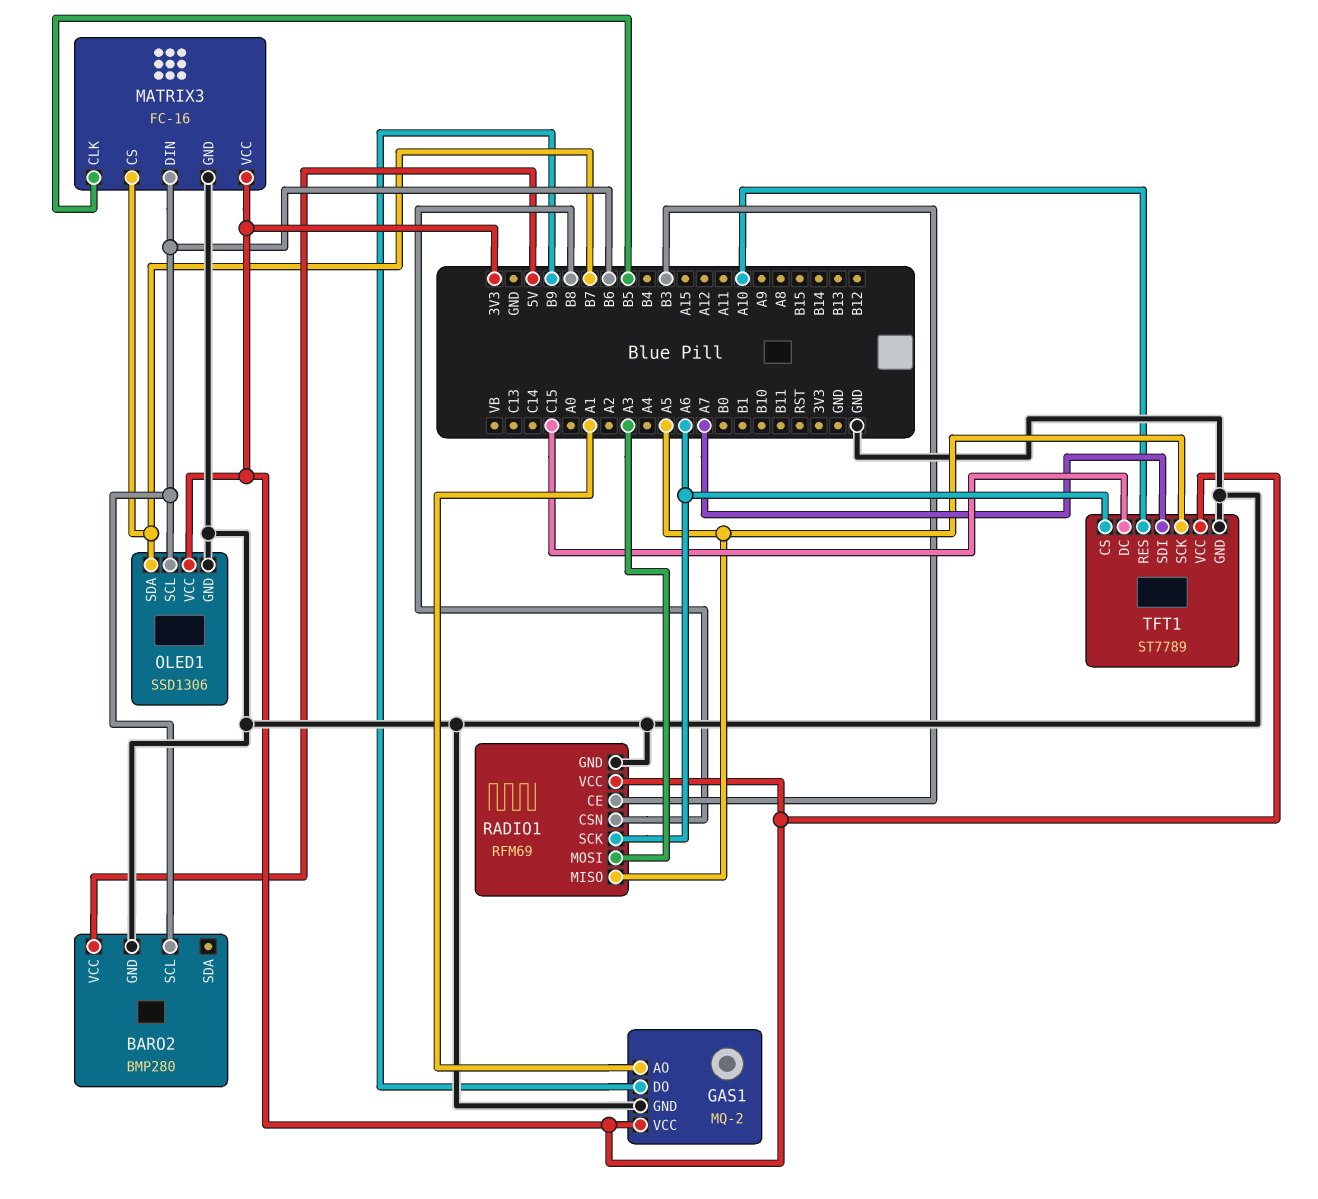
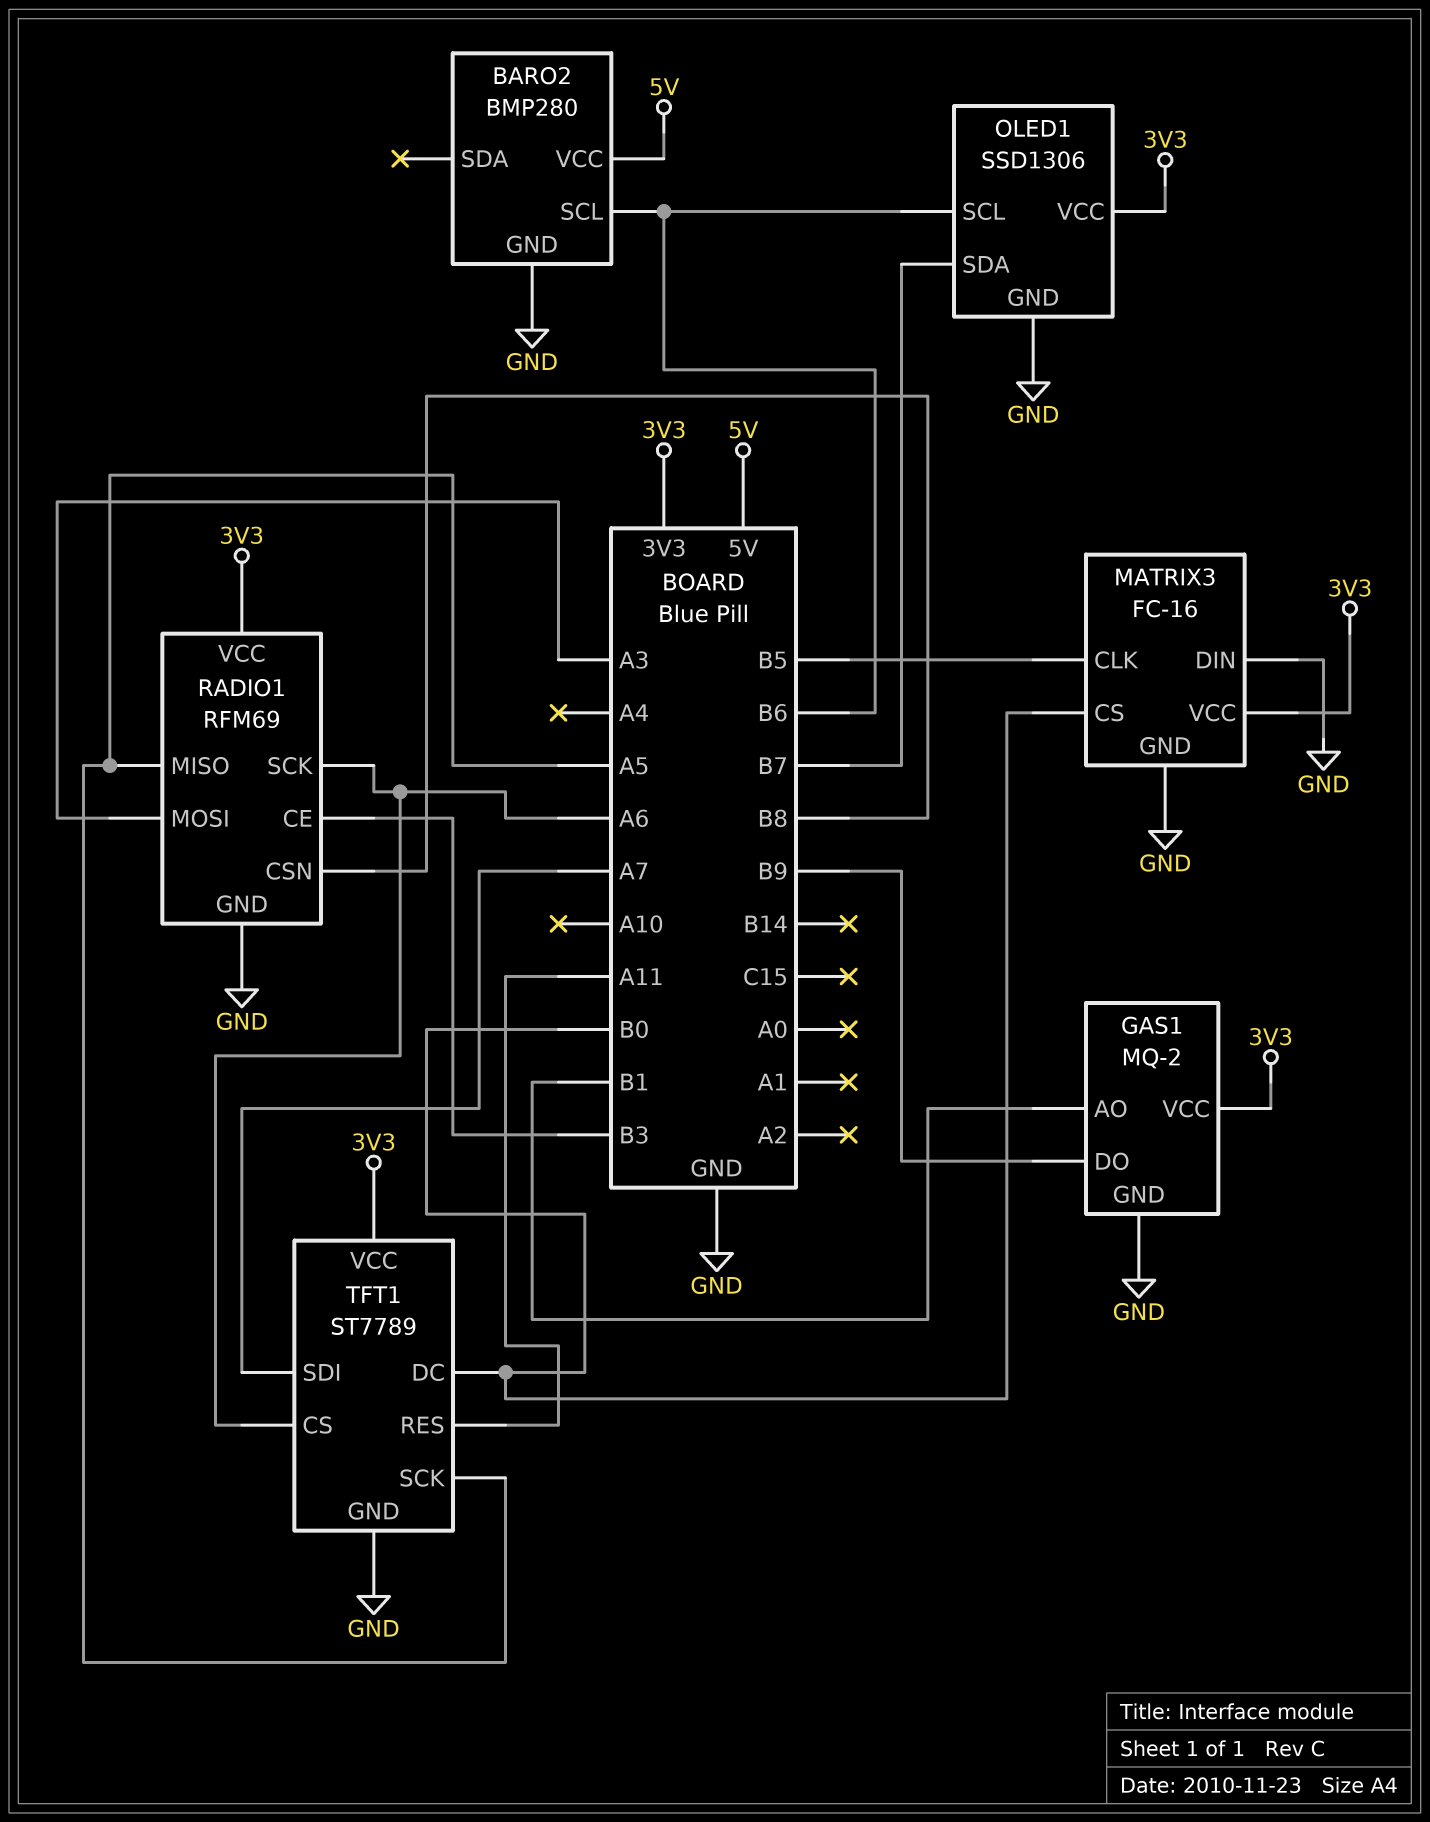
GAS1 pin AO: A1 -> B1
MATRIX3 pin CS: B7 -> B0
MATRIX3 pin DIN: B6 -> GND
TFT1 pin DC: C15 -> B0
TFT1 pin RES: A10 -> A11

